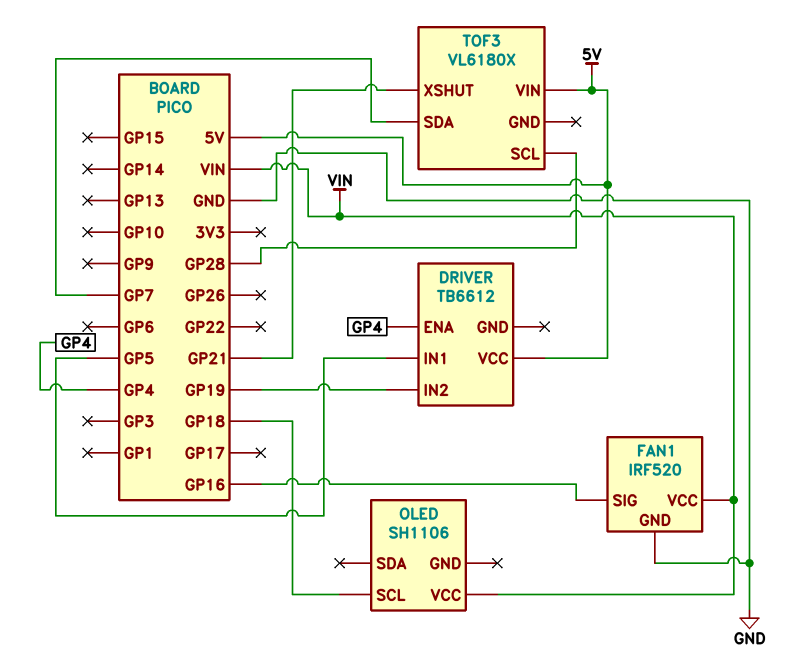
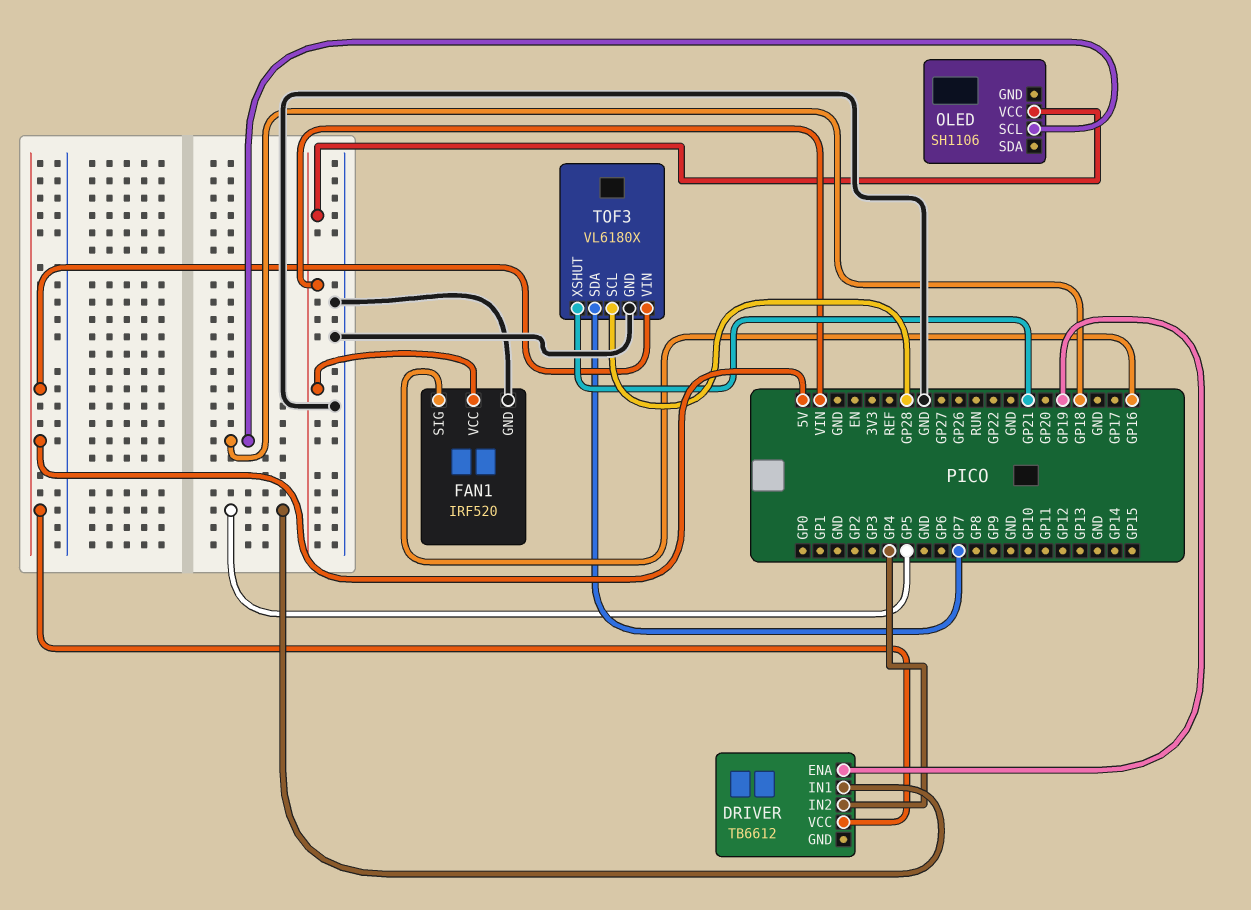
DRIVER pin ENA: GP4 -> GP19
DRIVER pin IN2: GP19 -> GP4
TOF3 pin GND: none -> GND

